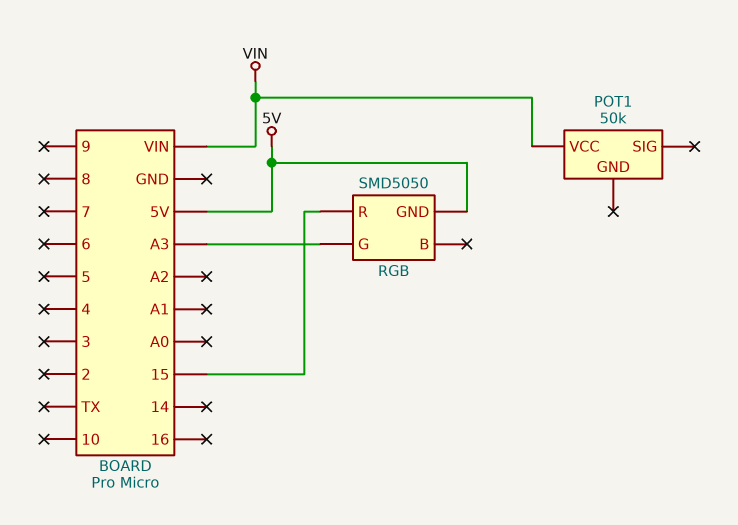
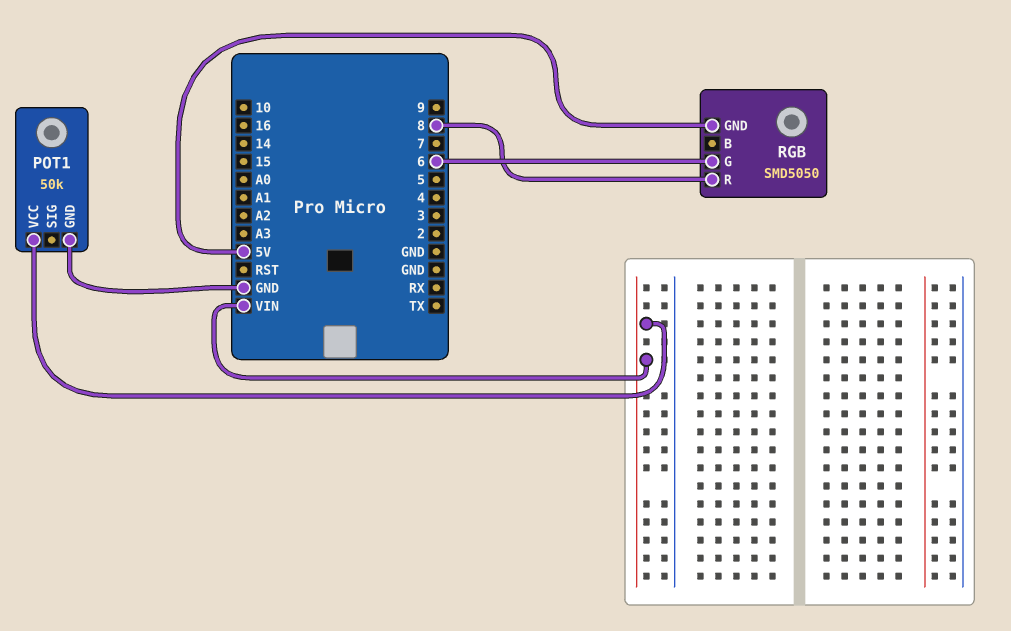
POT1 pin GND: none -> GND
RGB pin G: A3 -> 6
RGB pin R: 15 -> 8

